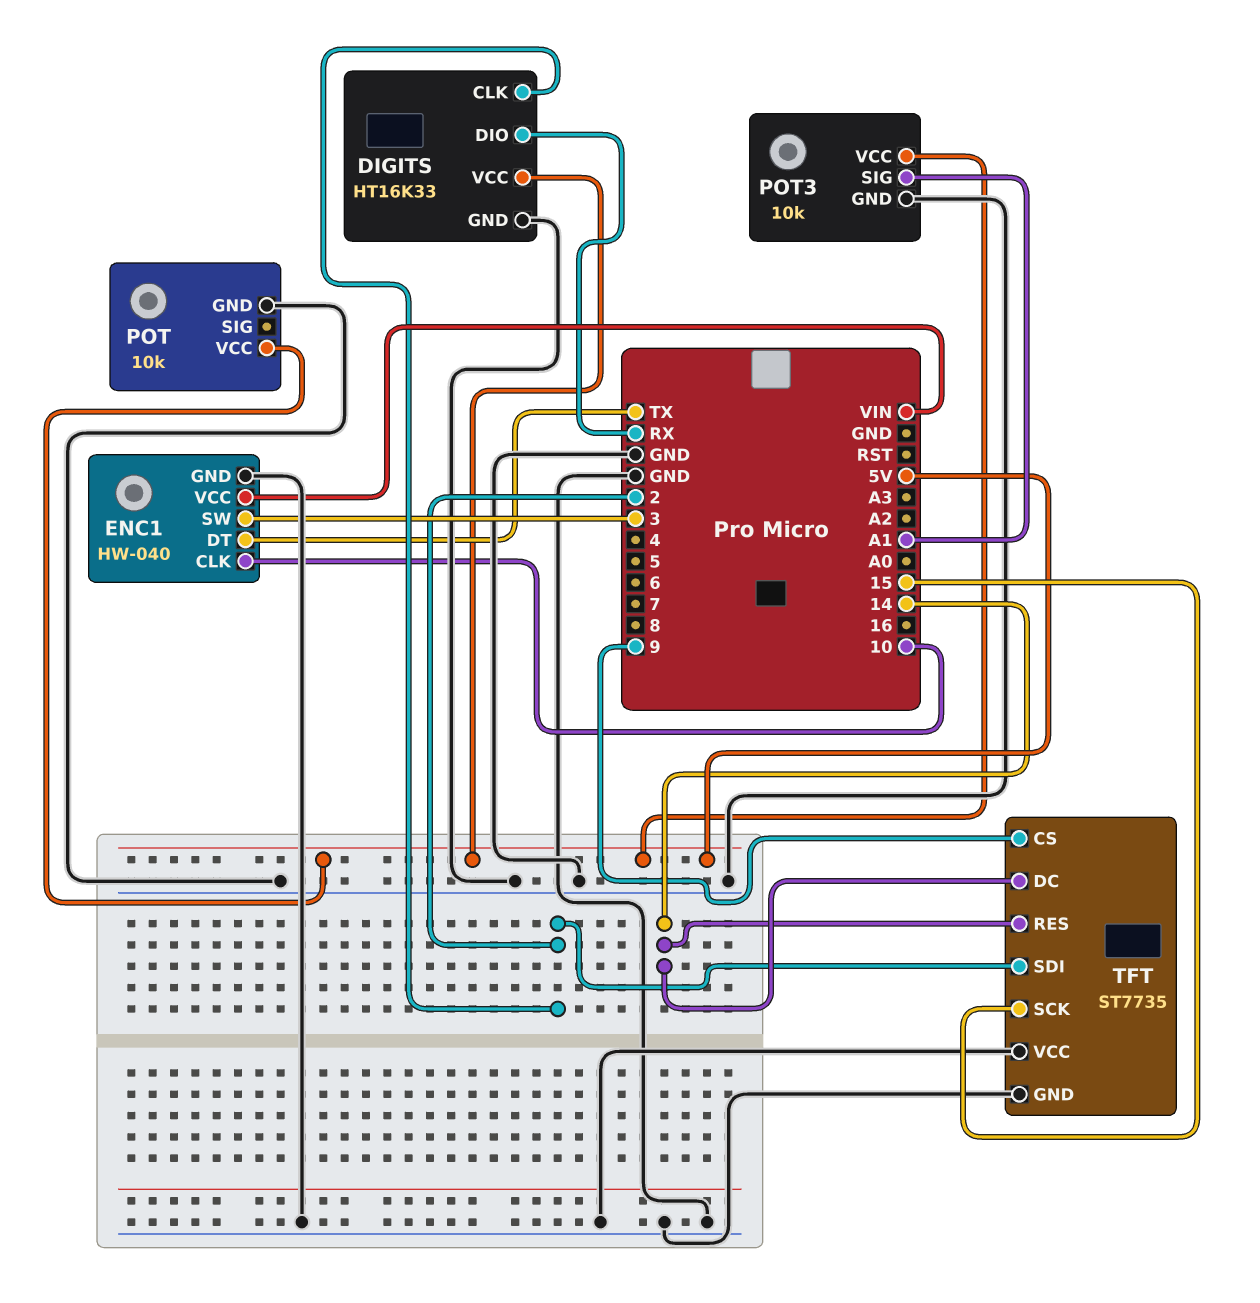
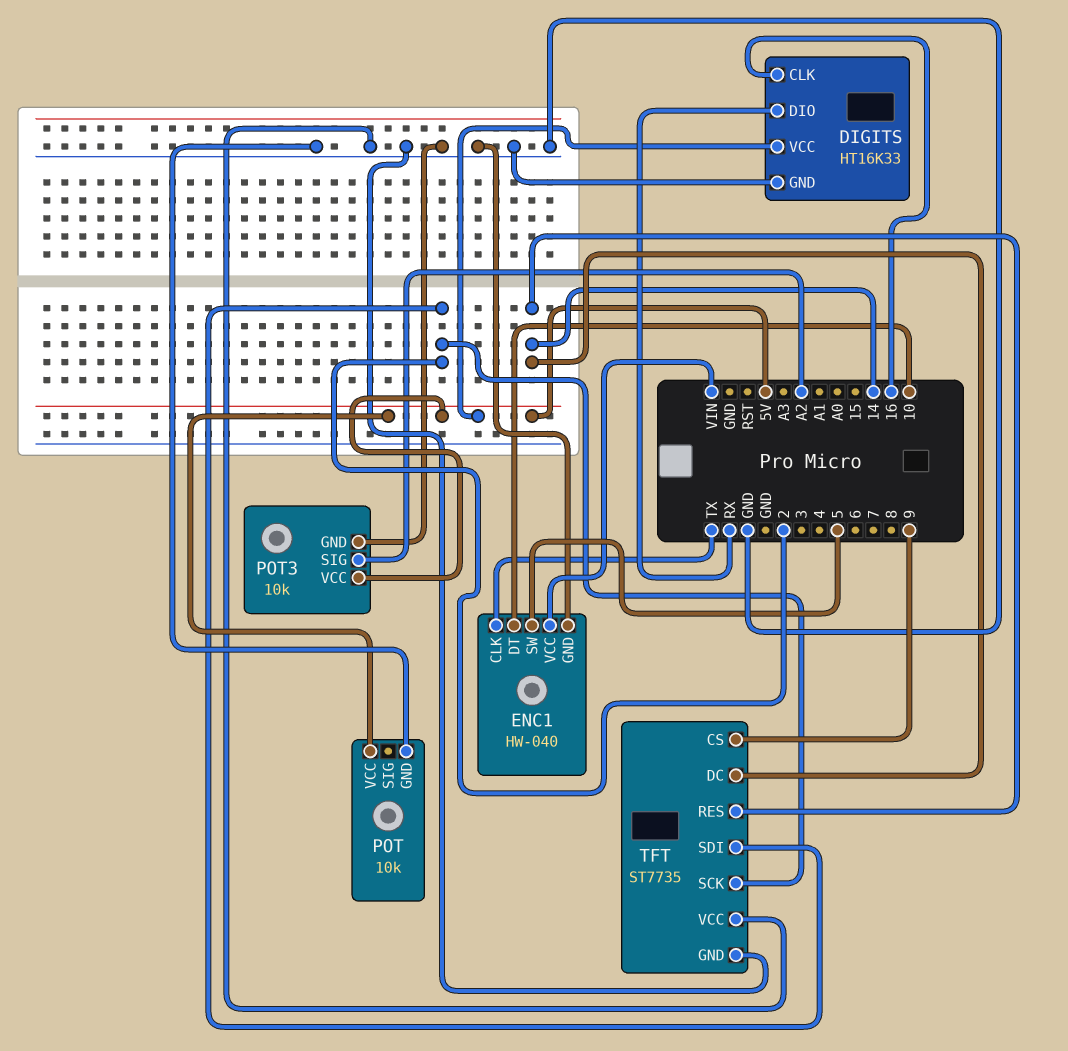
DIGITS pin CLK: 2 -> 16
ENC1 pin CLK: 10 -> TX
ENC1 pin DT: TX -> 10
ENC1 pin SW: 3 -> 5
POT3 pin SIG: A1 -> A2
TFT pin SCK: 15 -> 2

